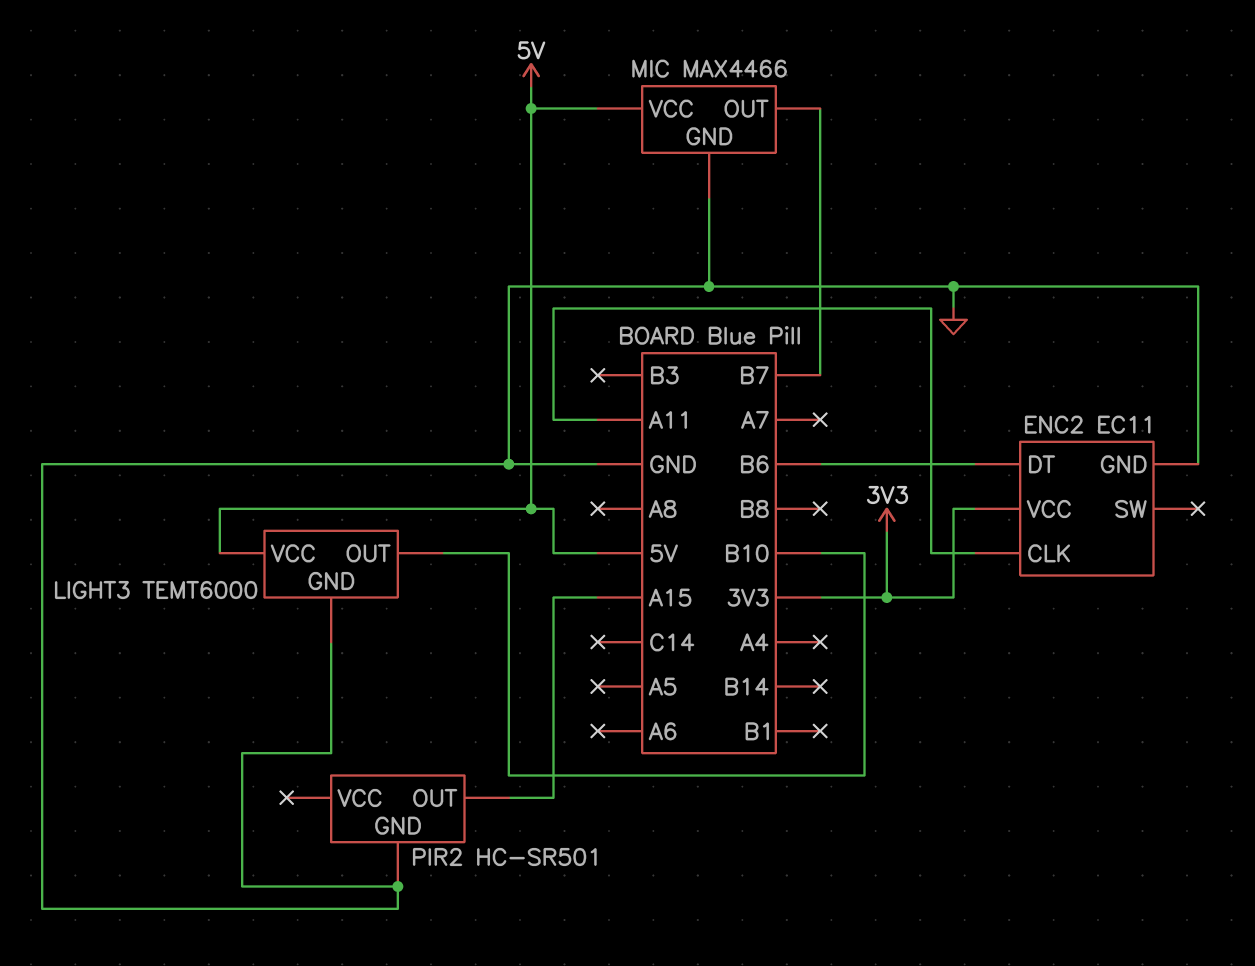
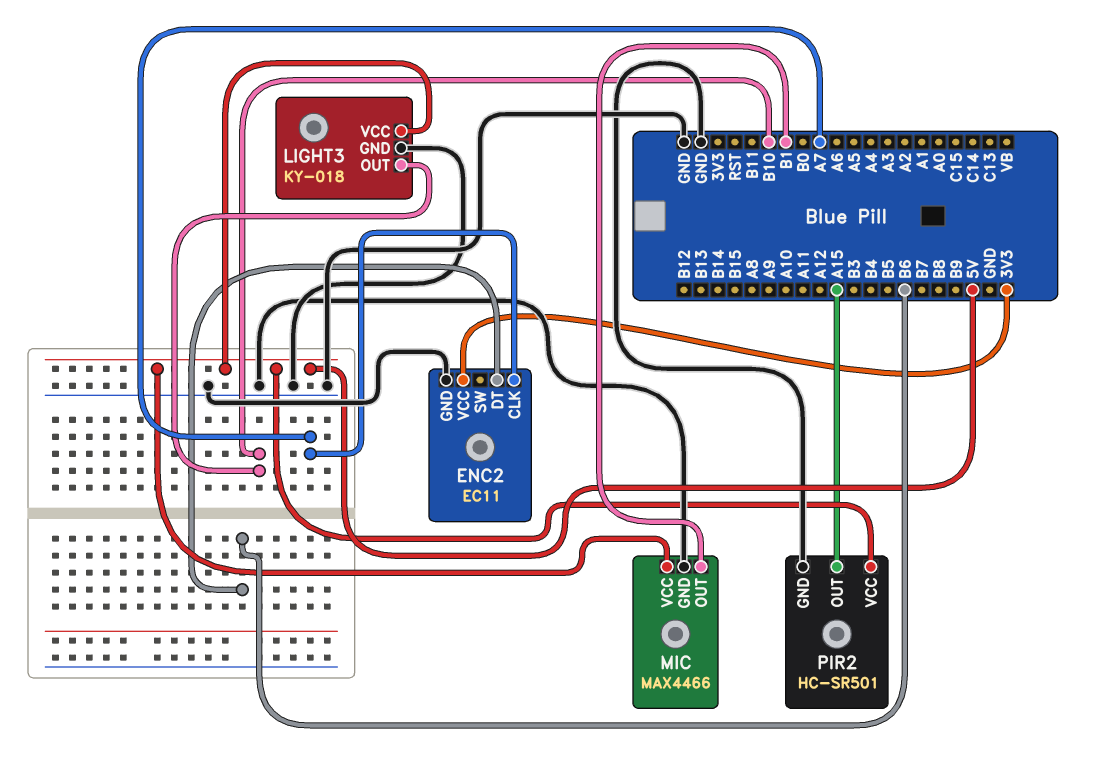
ENC2 pin CLK: A11 -> A7
LIGHT3: TEMT6000 -> KY-018
MIC pin OUT: B7 -> B1
PIR2 pin VCC: none -> 5V

